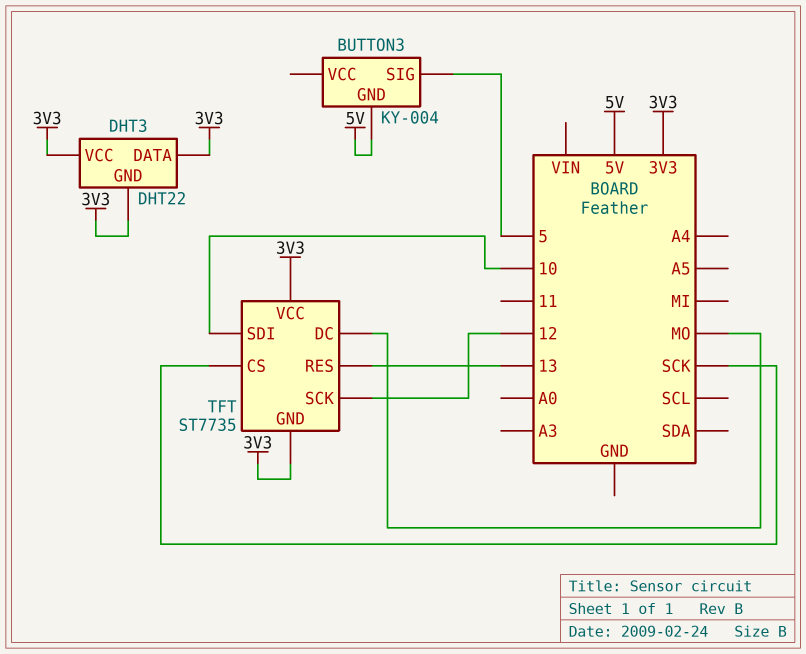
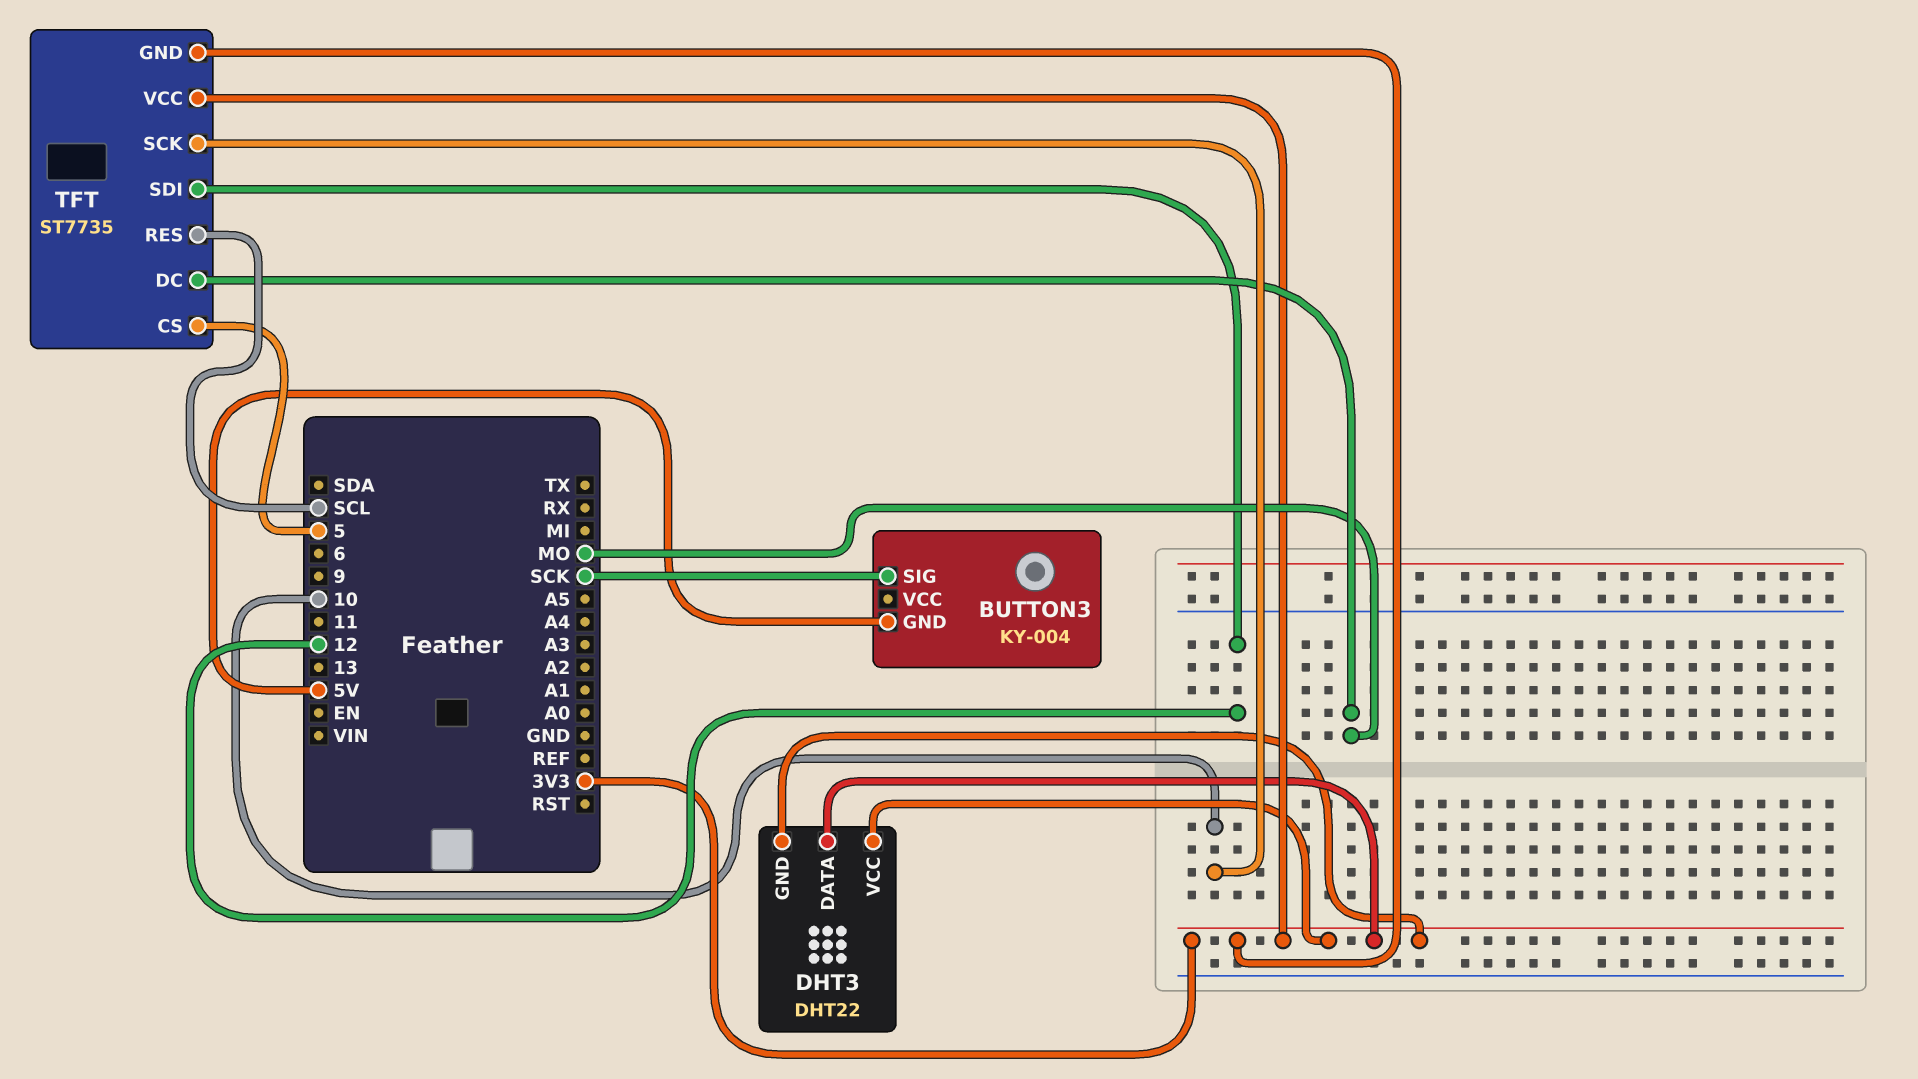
BUTTON3 pin SIG: 5 -> SCK
TFT pin CS: SCK -> 5
TFT pin RES: 13 -> SCL
TFT pin SCK: 12 -> 10
TFT pin SDI: 10 -> 12

